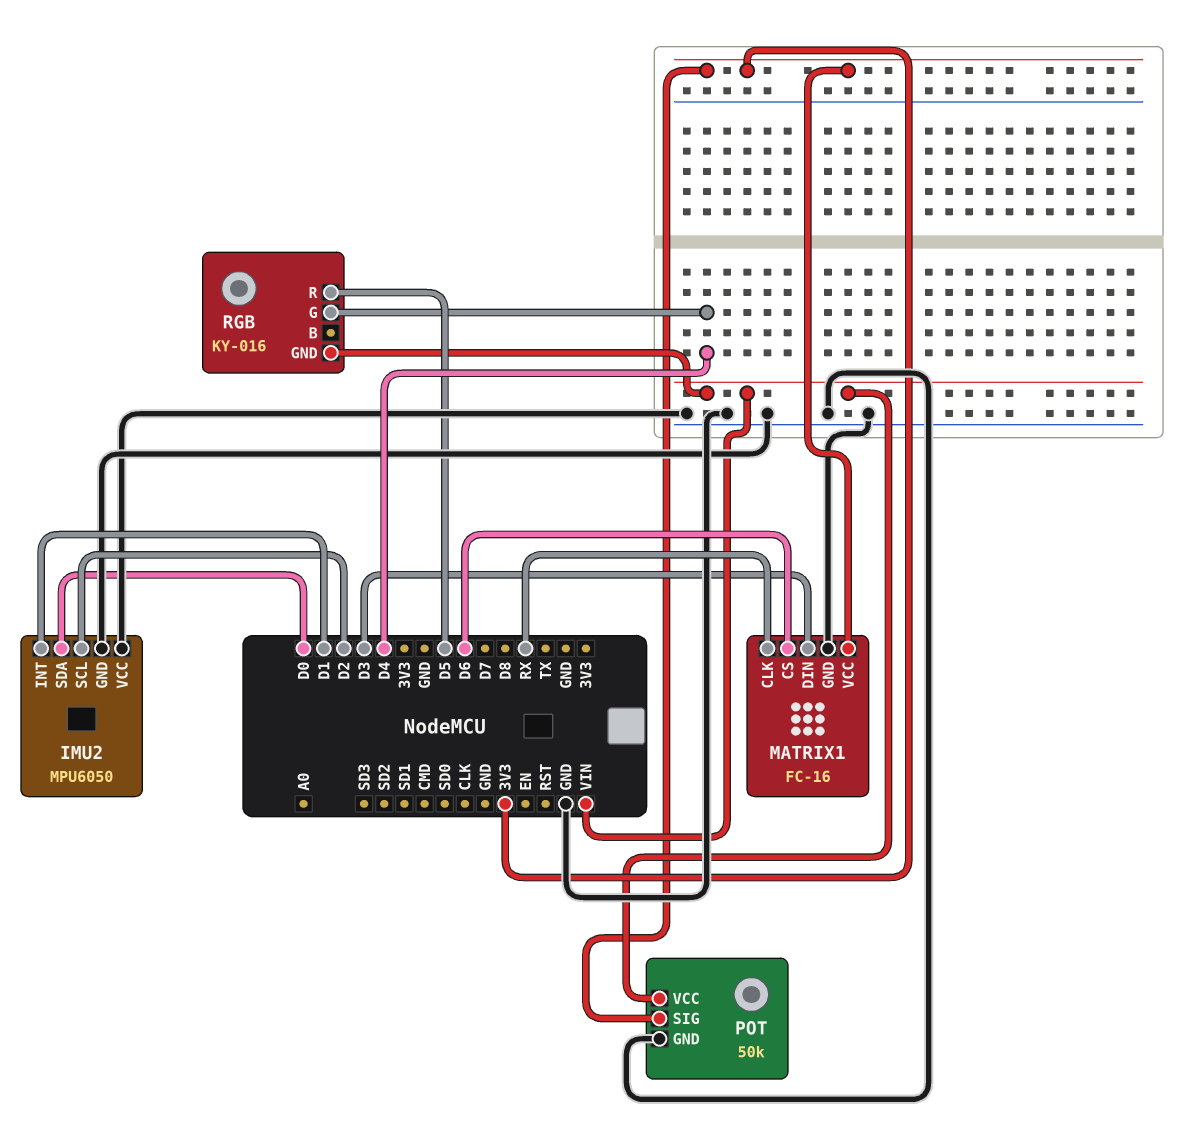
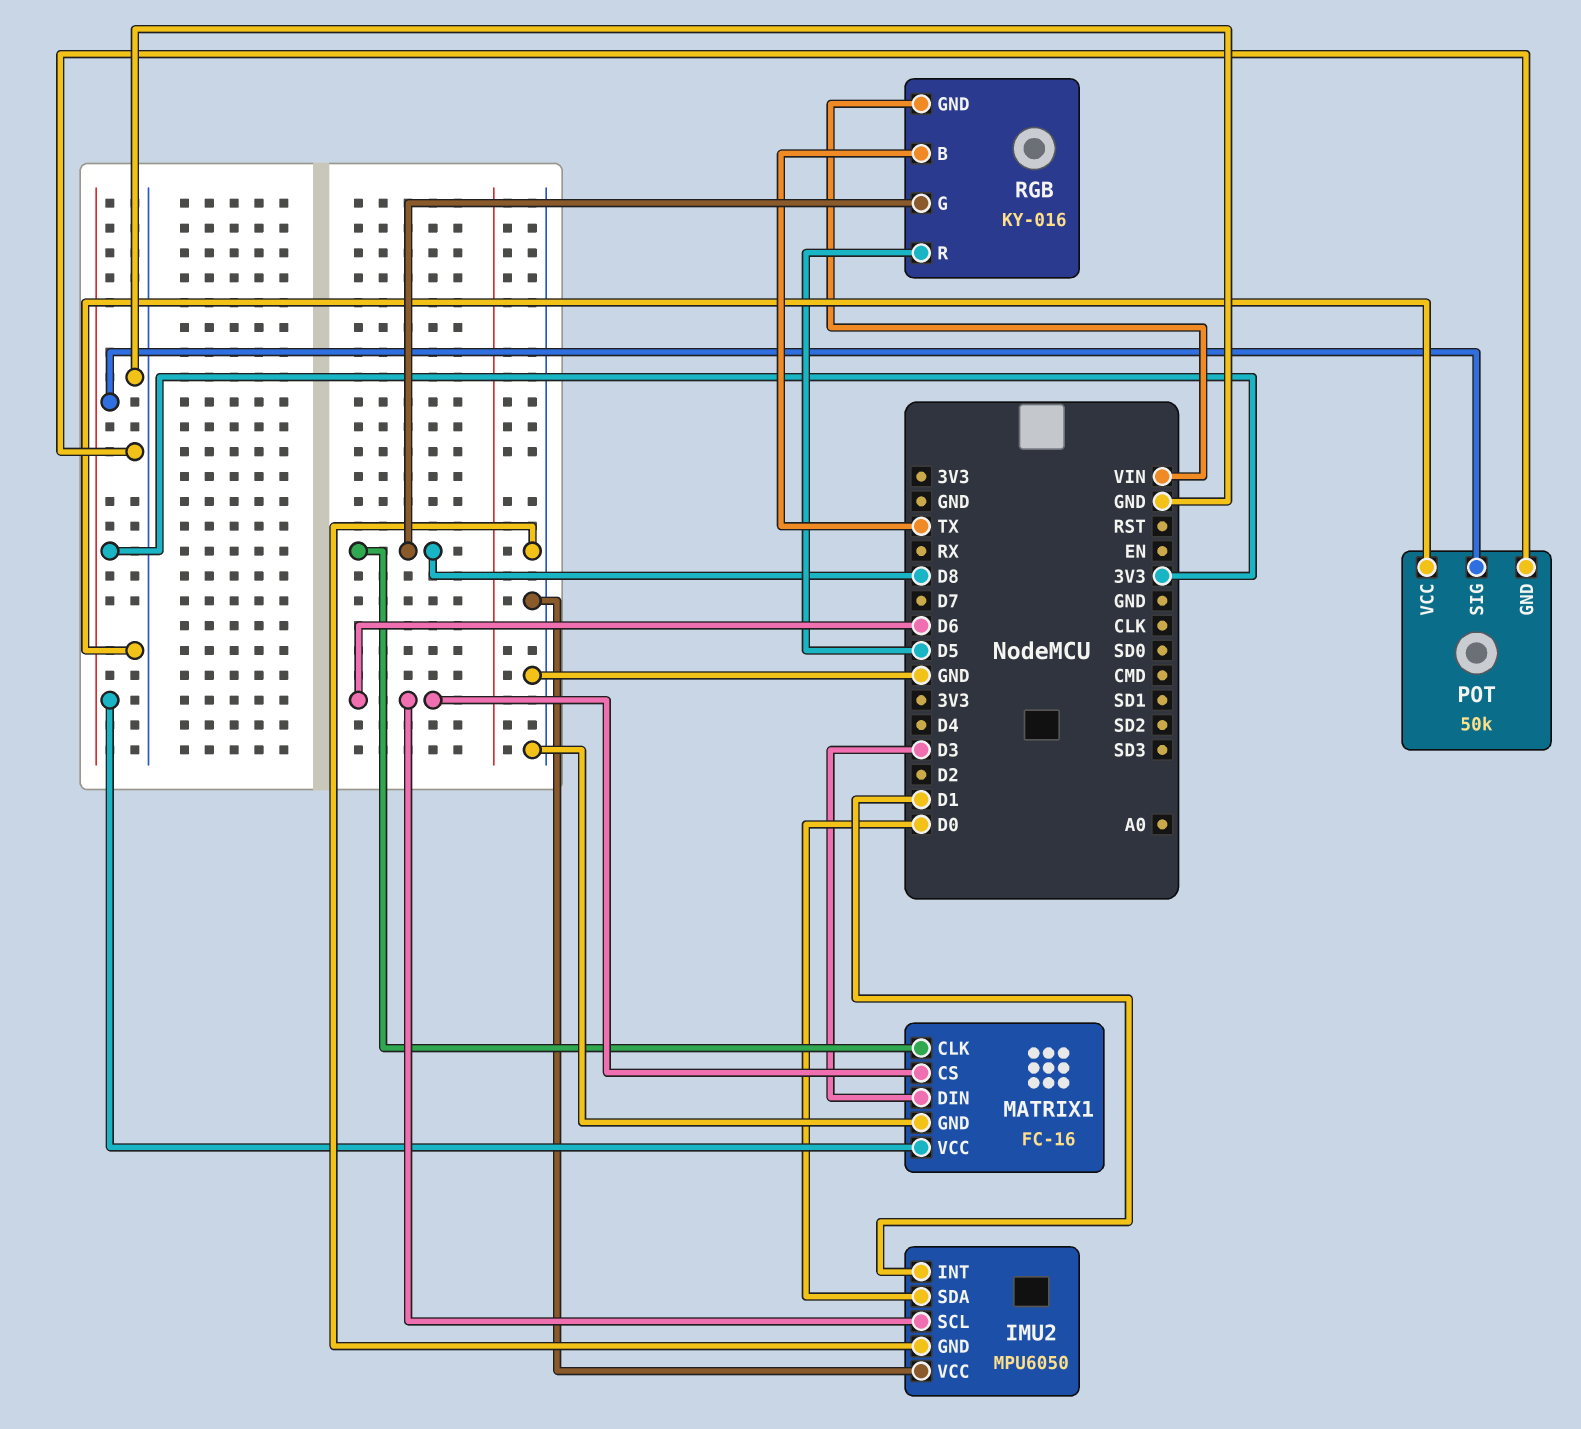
IMU2 pin SCL: D2 -> D6
MATRIX1 pin CLK: RX -> D8
POT pin VCC: VIN -> GND
RGB pin B: none -> TX
RGB pin G: D4 -> D8

